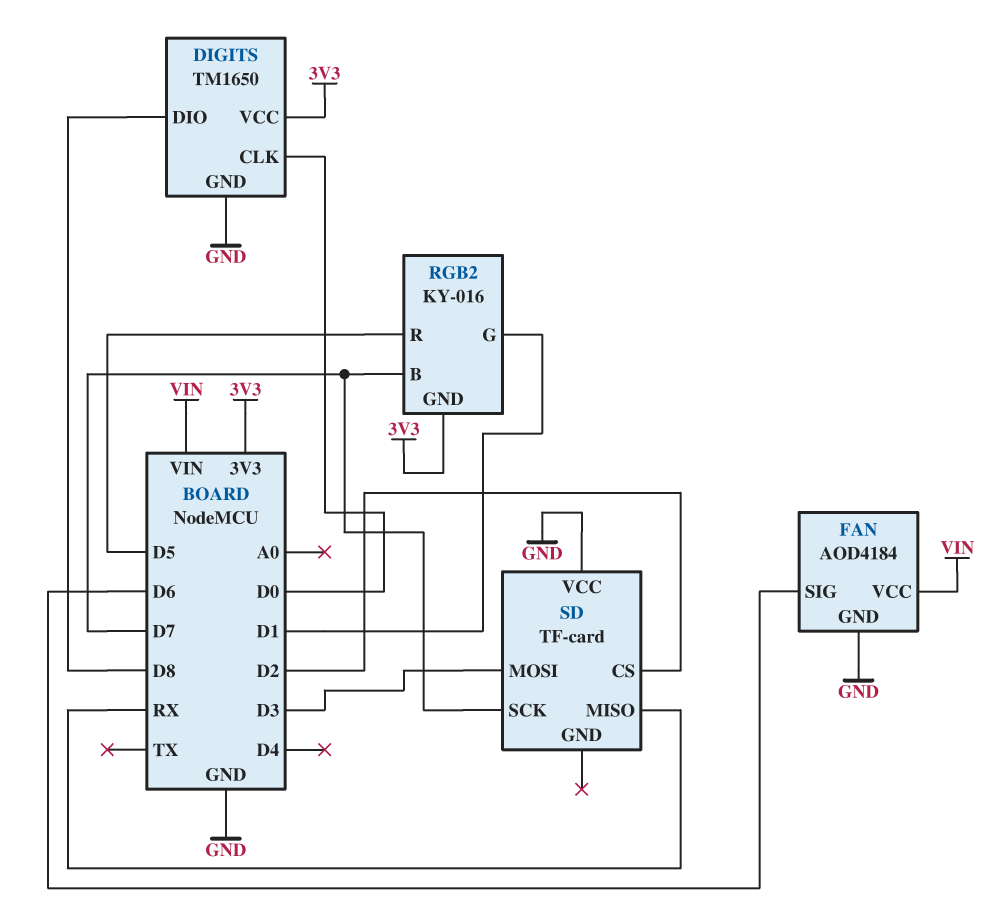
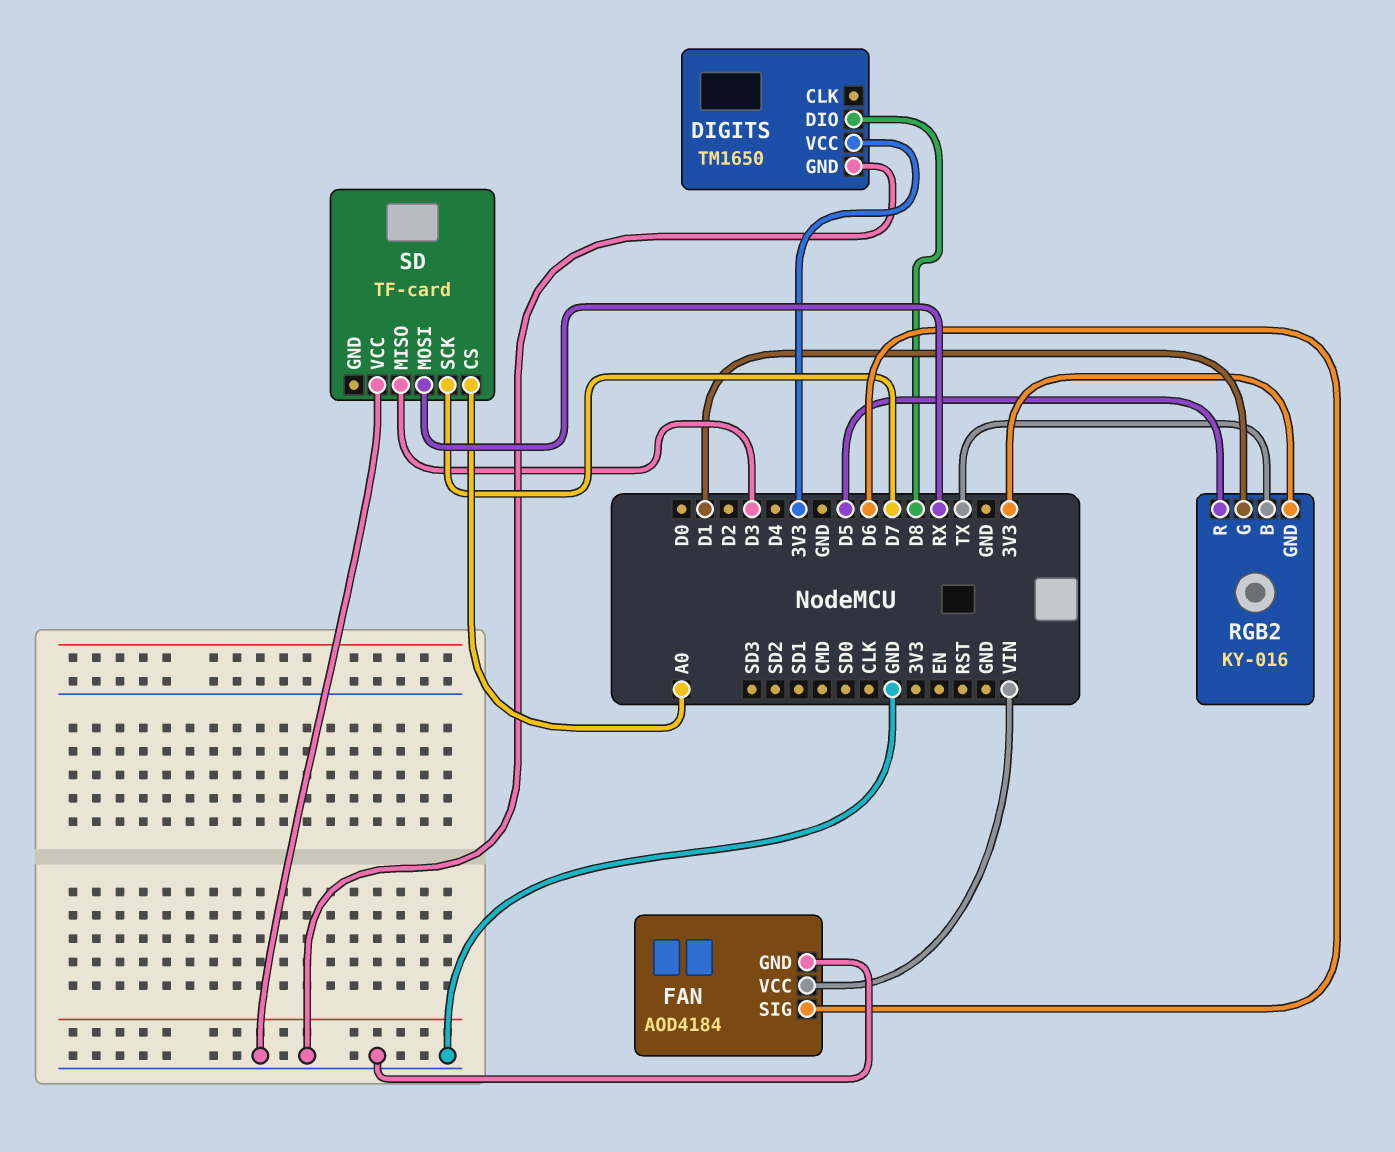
DIGITS pin CLK: D0 -> none
RGB2 pin B: D7 -> TX
SD pin CS: D2 -> A0
SD pin MISO: RX -> D3
SD pin MOSI: D3 -> RX

